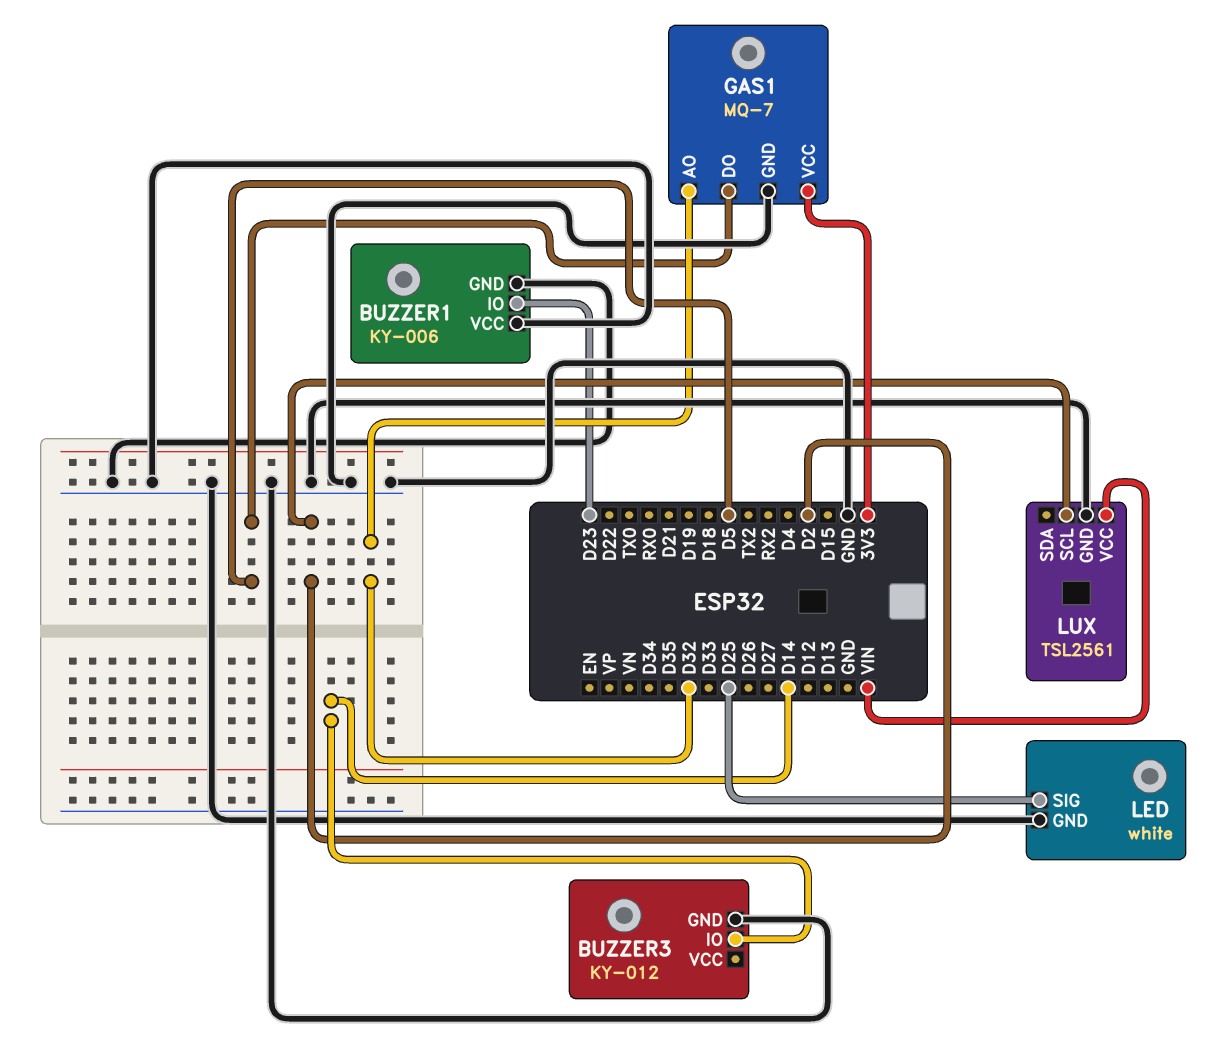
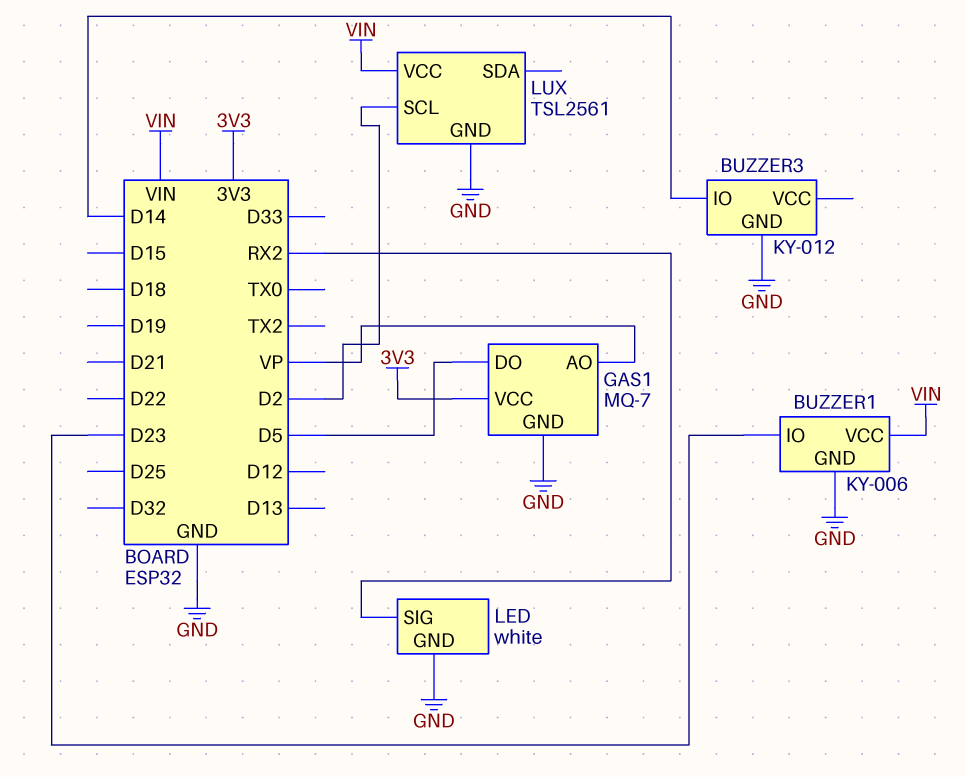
BUZZER1 pin VCC: GND -> VIN
GAS1 pin AO: D32 -> VP
LED pin SIG: D25 -> RX2

